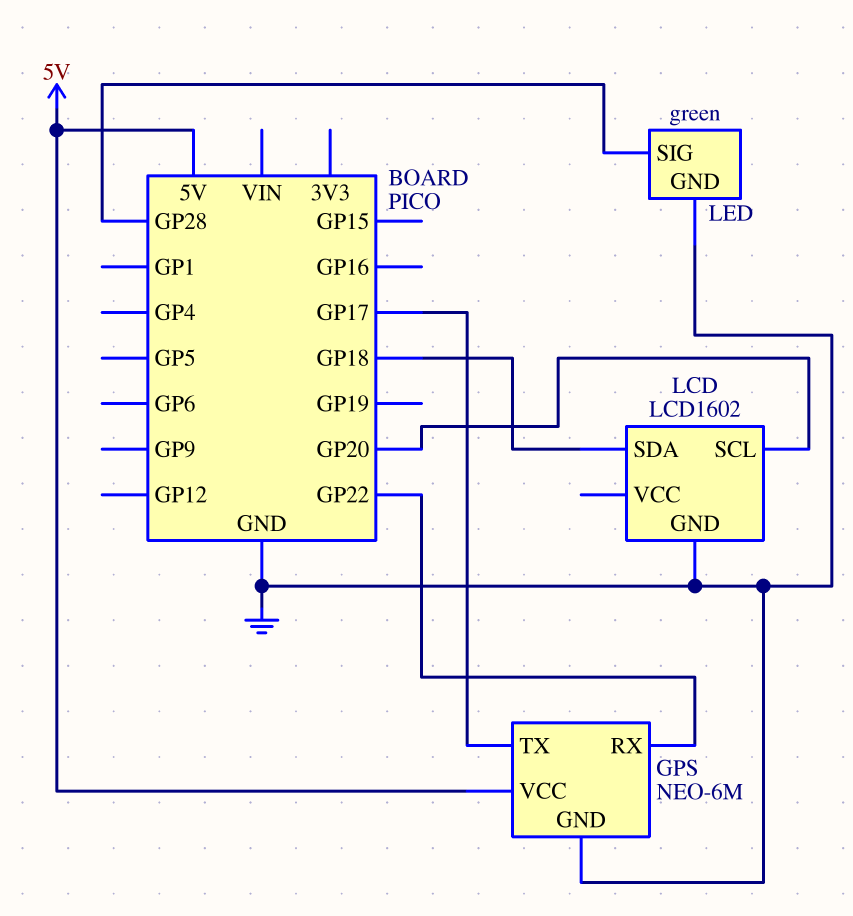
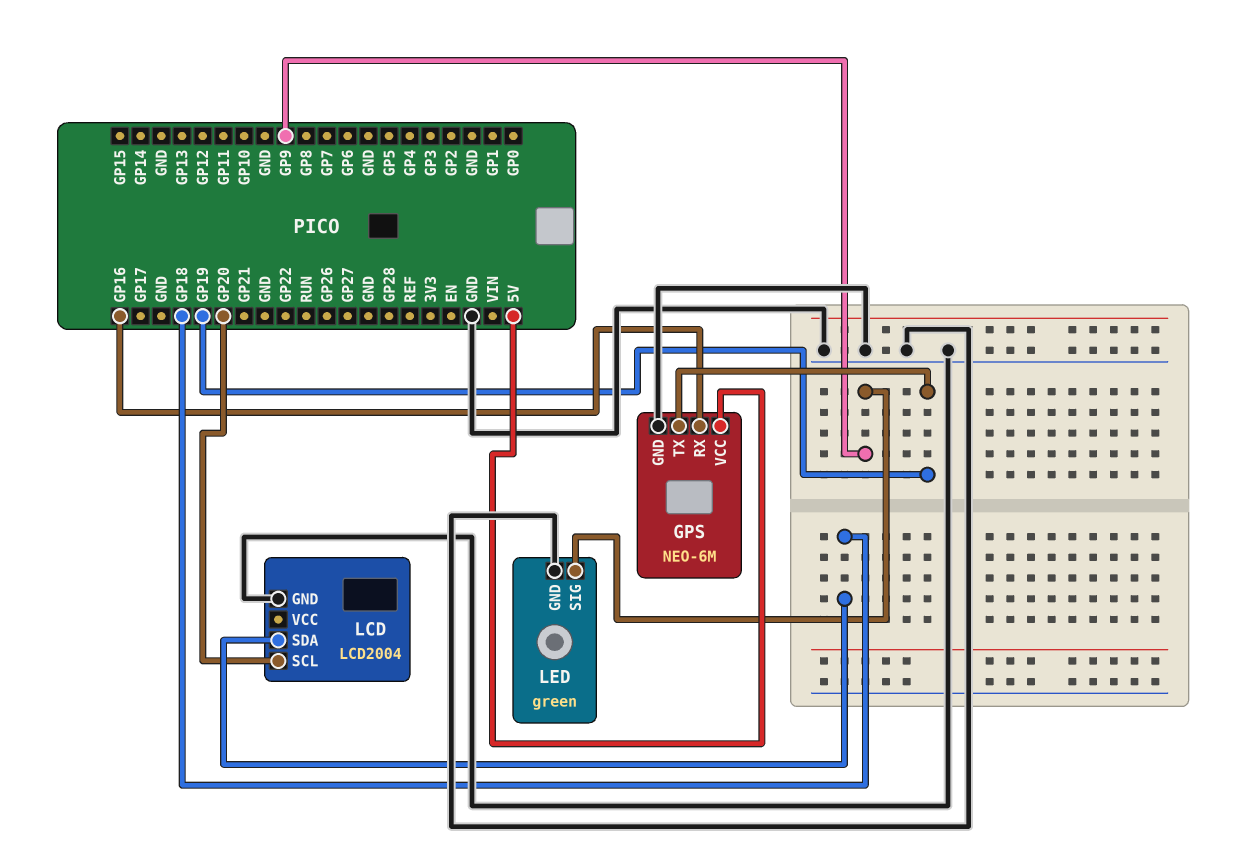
GPS pin RX: GP22 -> GP16
GPS pin TX: GP17 -> GP19
LCD: LCD1602 -> LCD2004
LED pin SIG: GP28 -> GP9

